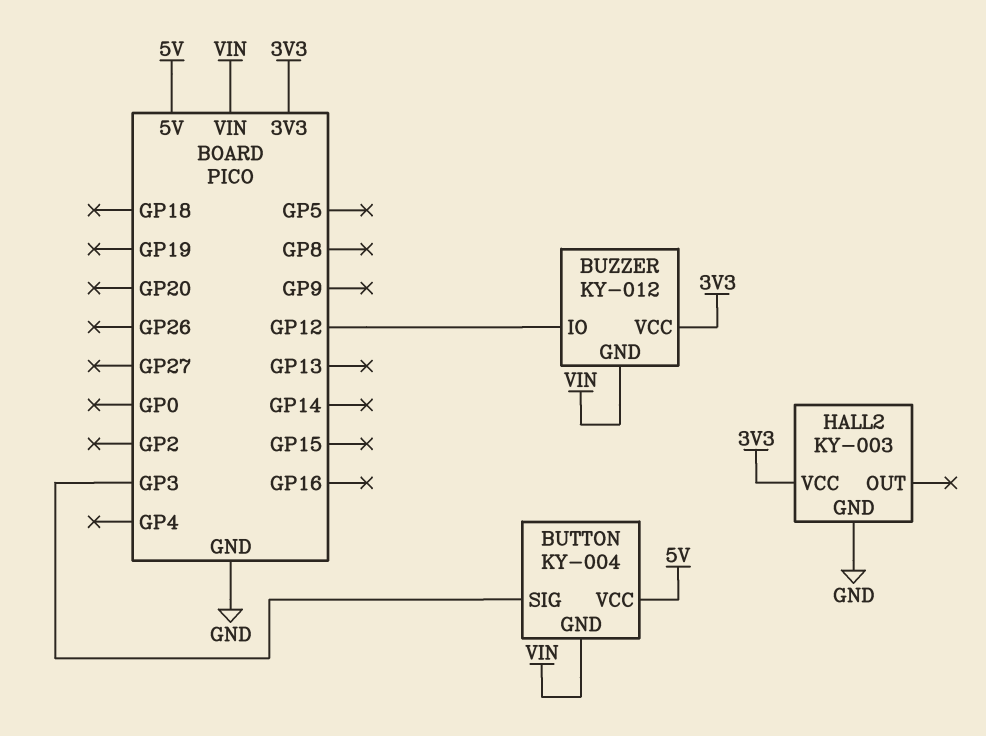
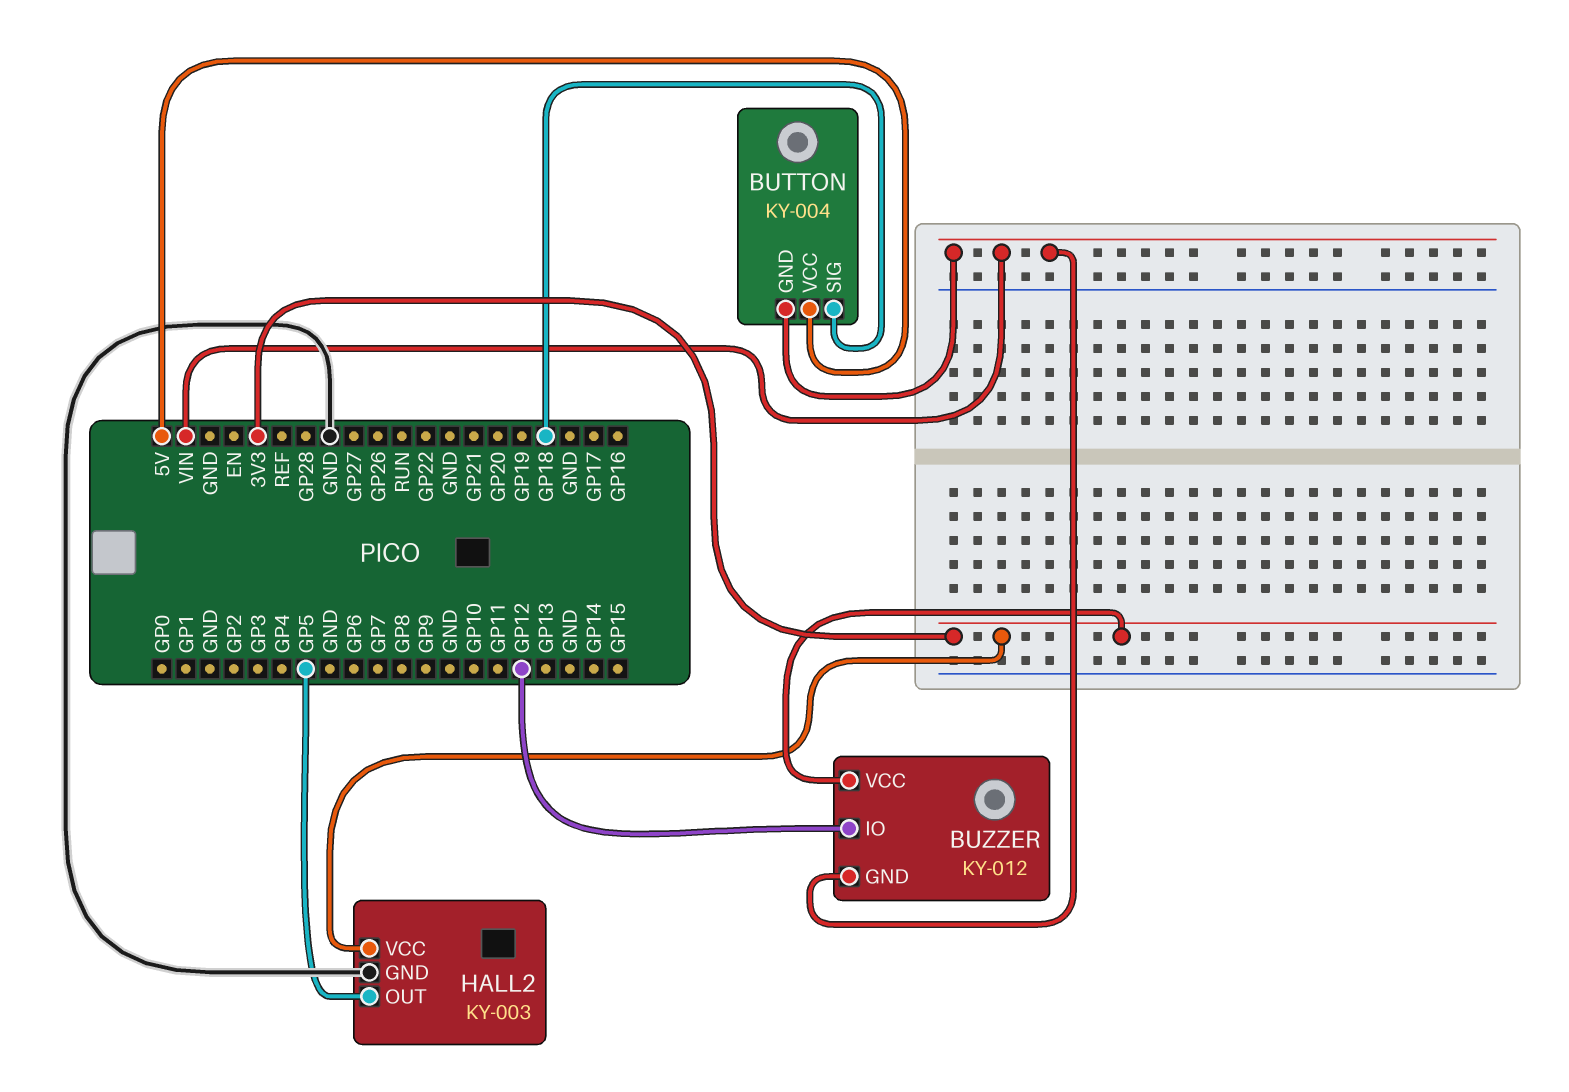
BUTTON pin SIG: GP3 -> GP18
HALL2 pin OUT: none -> GP5

